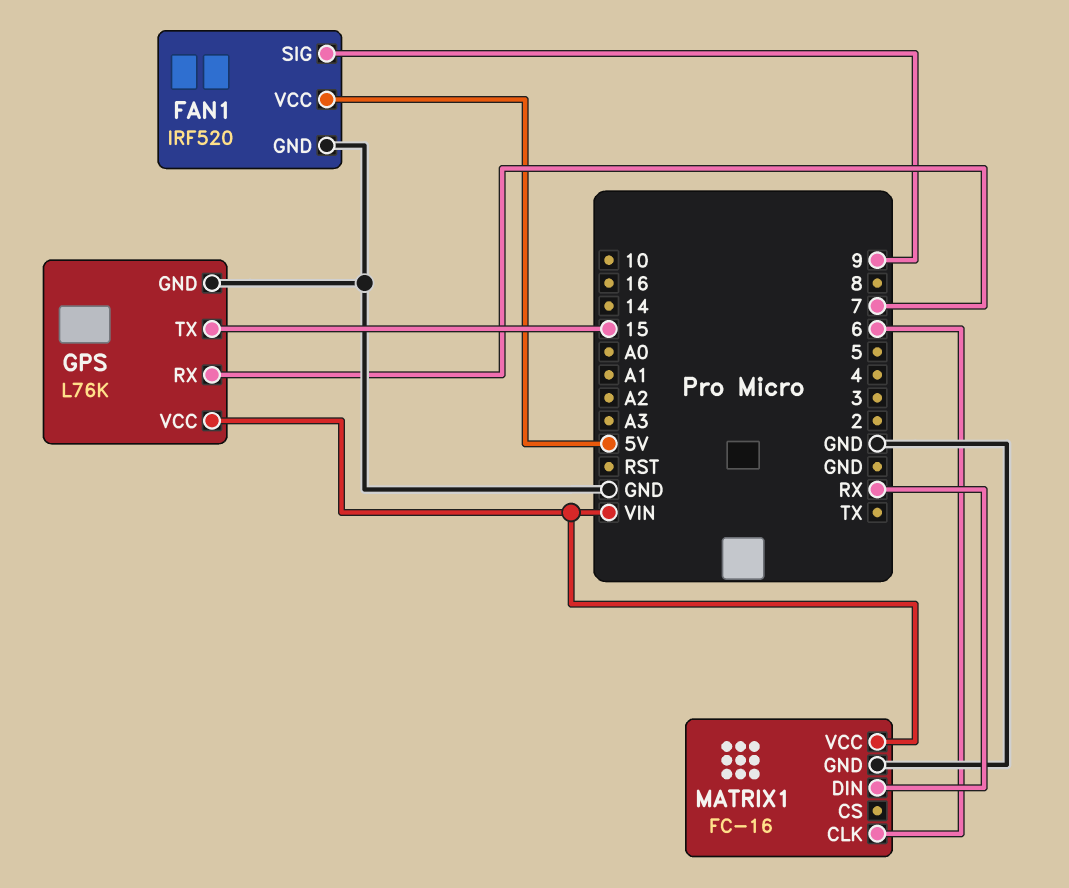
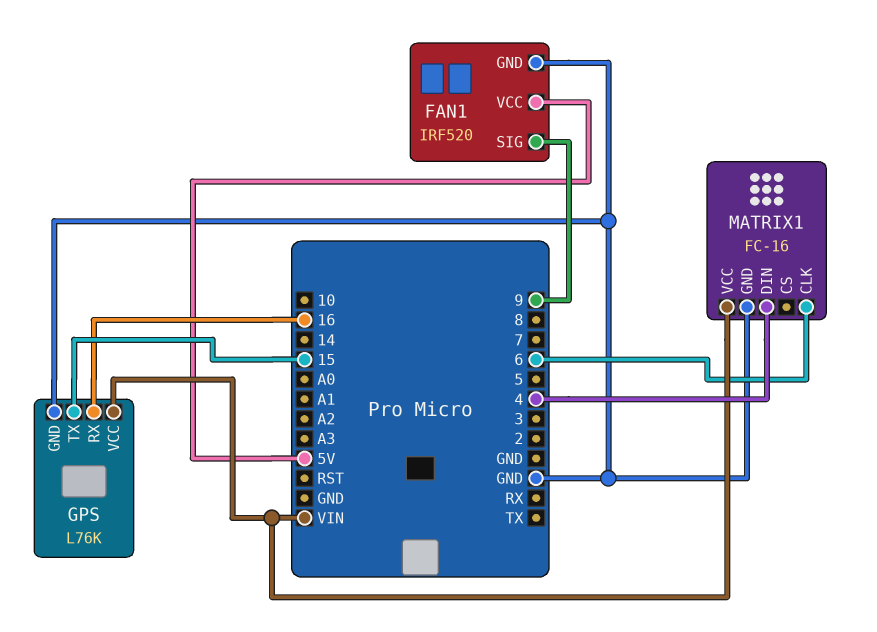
GPS pin RX: 7 -> 16
MATRIX1 pin DIN: RX -> 4

